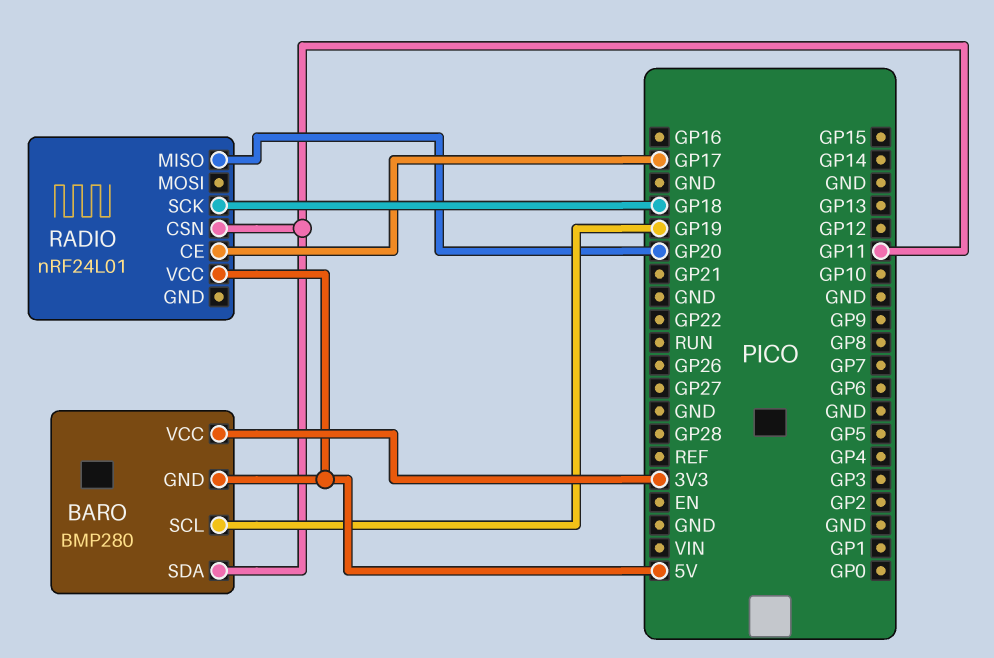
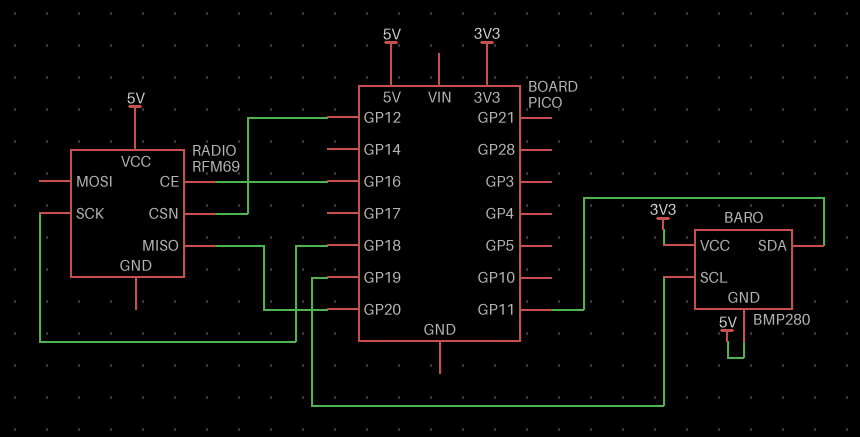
RADIO: nRF24L01 -> RFM69
RADIO pin CE: GP17 -> GP16
RADIO pin CSN: GP11 -> GP12

